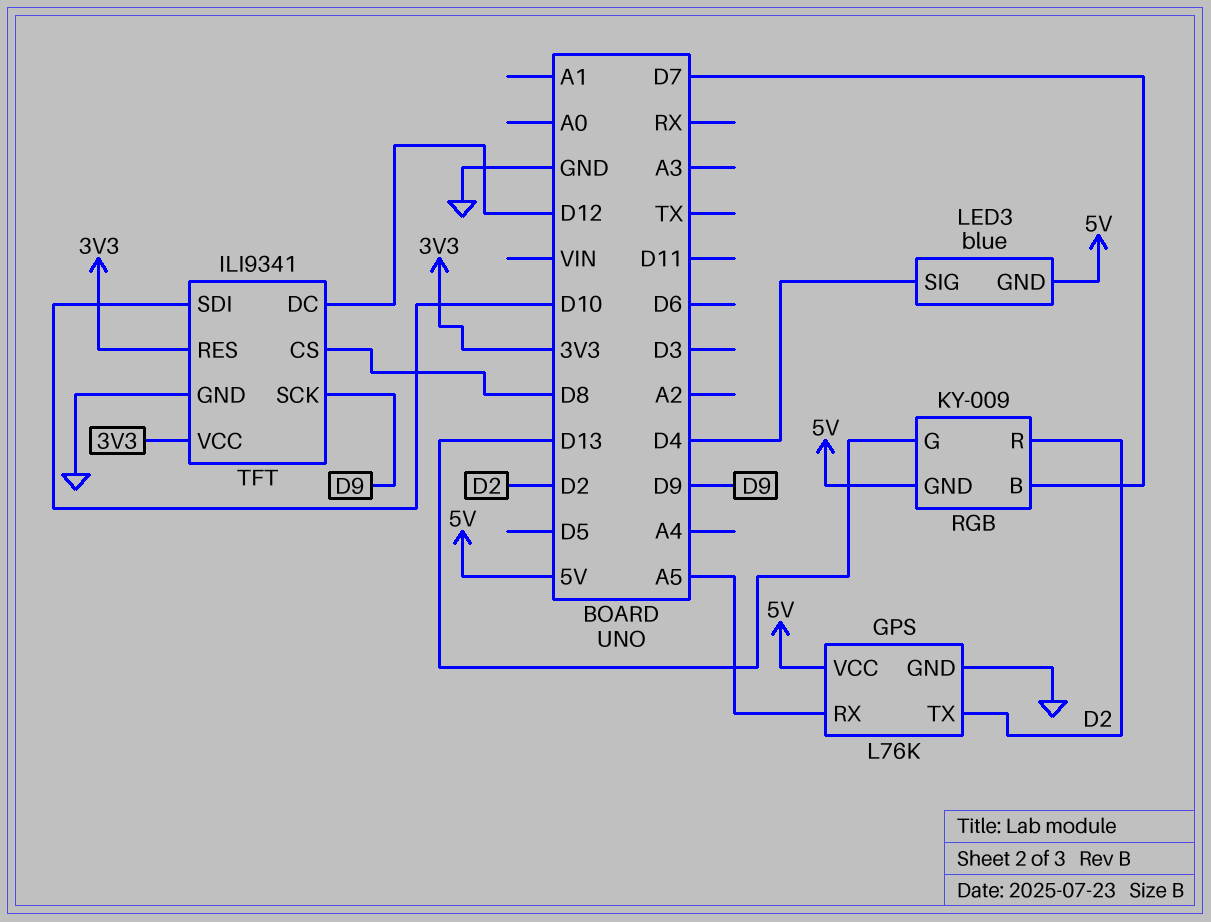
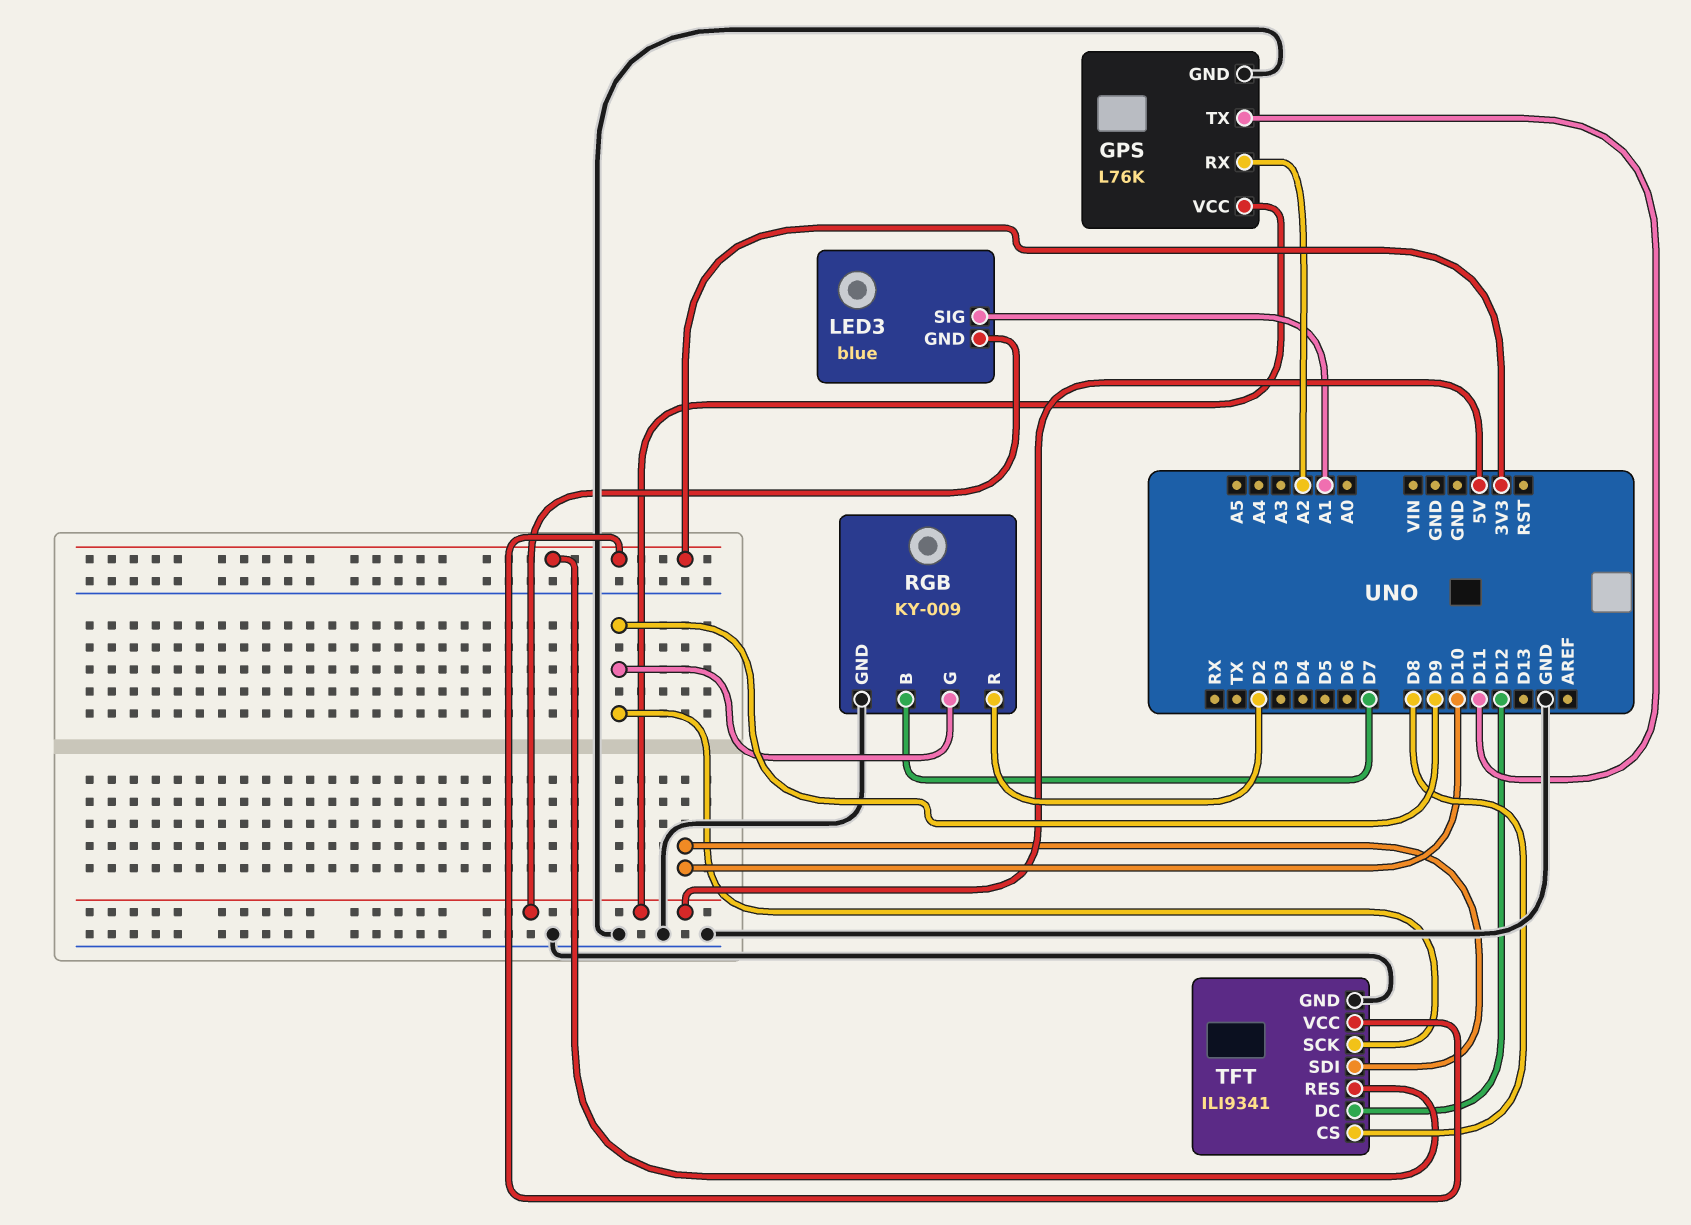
GPS pin RX: A5 -> A2
GPS pin TX: D2 -> D11
LED3 pin SIG: D4 -> A1
RGB pin G: D13 -> D9
RGB pin GND: 5V -> GND

